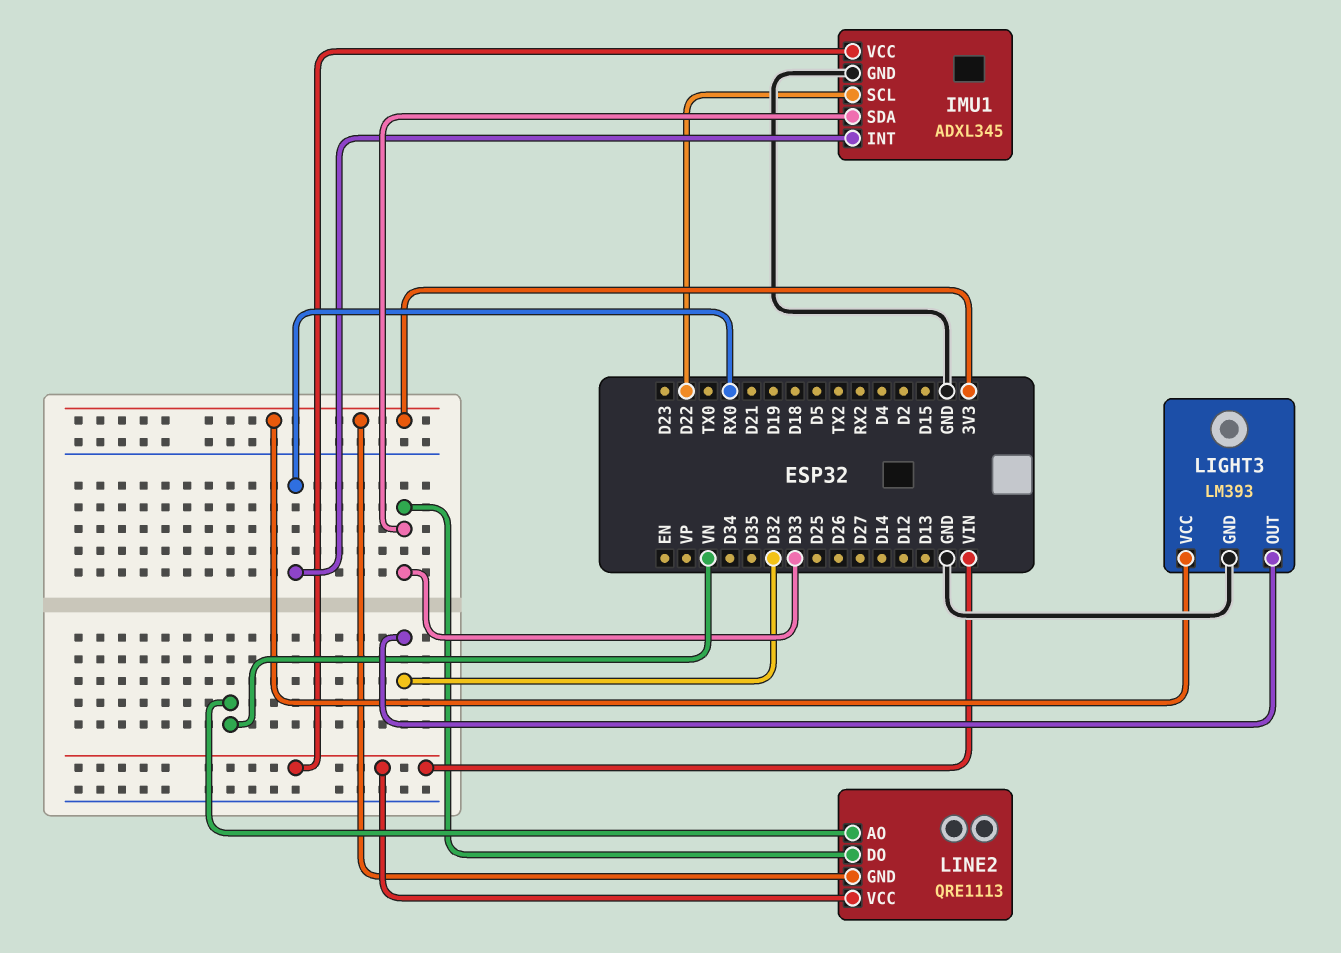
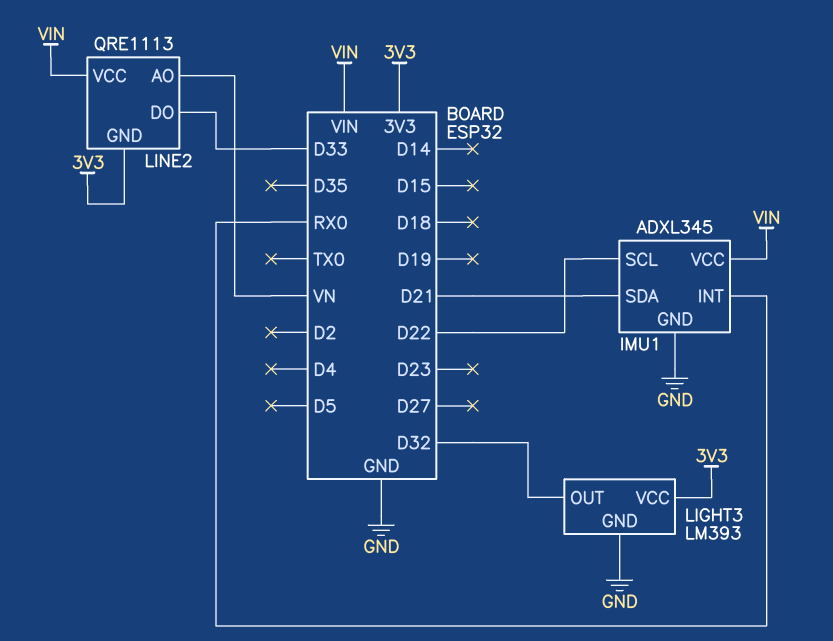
IMU1 pin SDA: D33 -> D21

